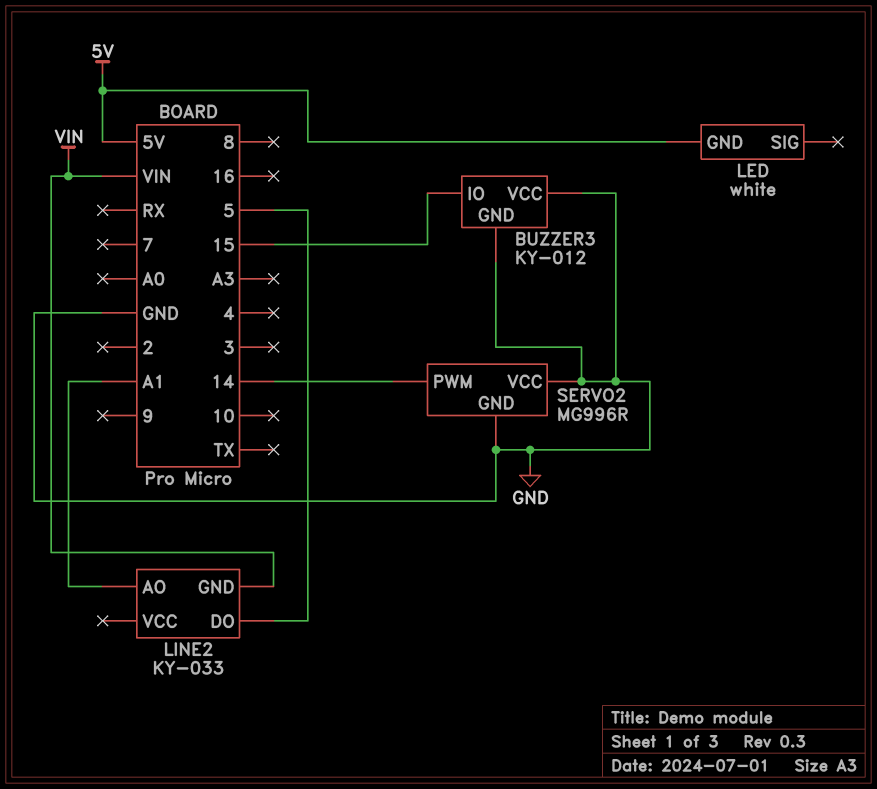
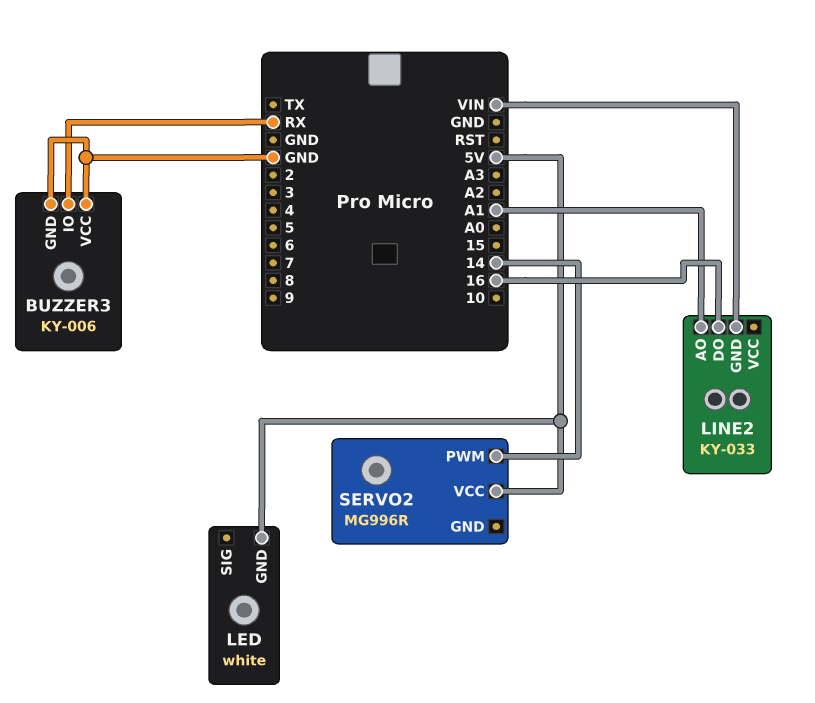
BUZZER3: KY-012 -> KY-006
BUZZER3 pin IO: 15 -> RX
LINE2 pin DO: 5 -> 16
SERVO2 pin GND: GND -> none
SERVO2 pin VCC: GND -> 5V

